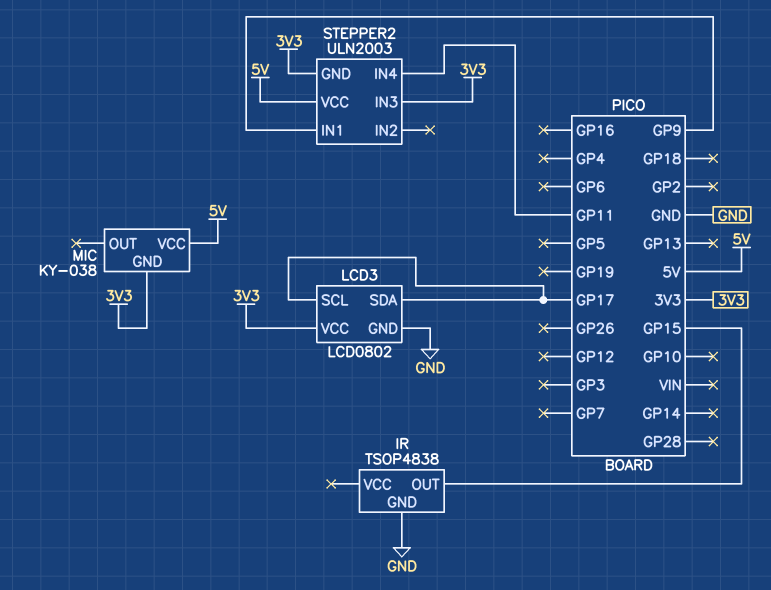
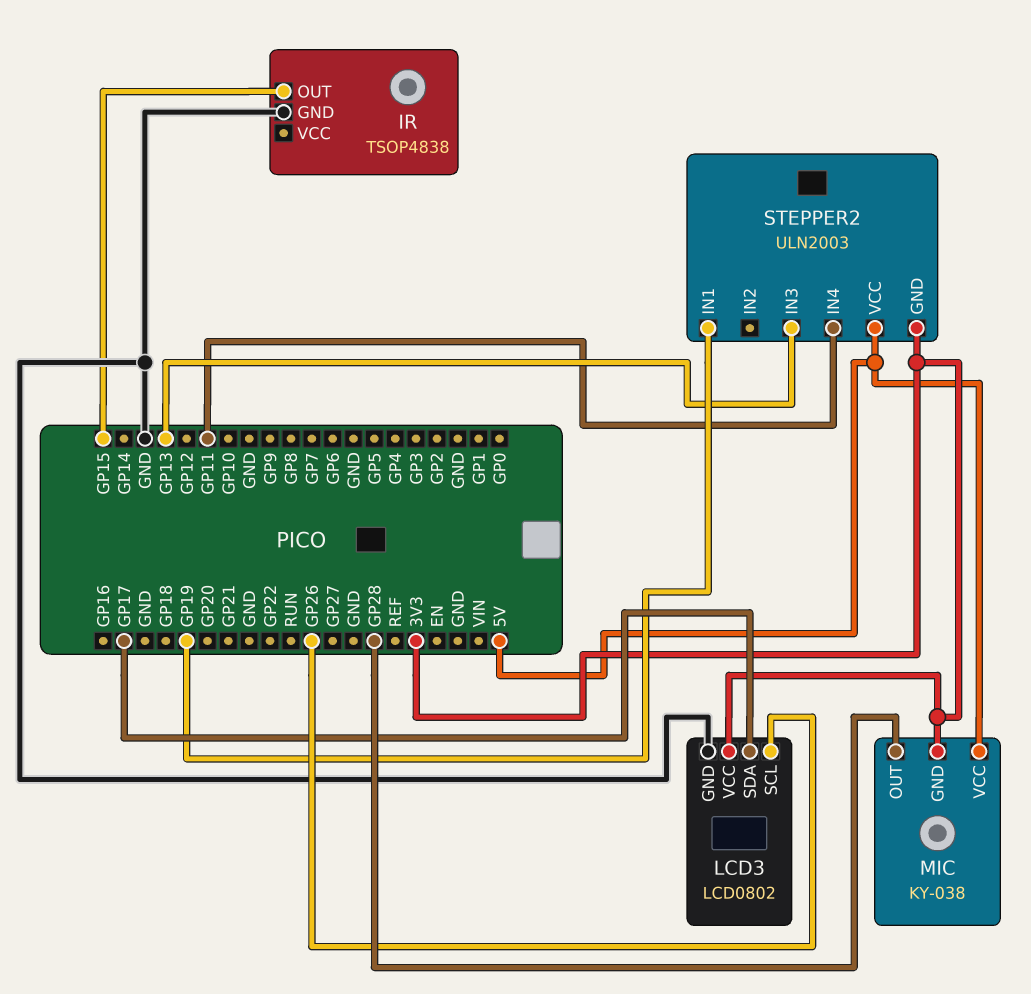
LCD3 pin SCL: GP17 -> GP26
MIC pin OUT: none -> GP28
STEPPER2 pin IN1: GP9 -> GP19
STEPPER2 pin IN3: 3V3 -> GP13

